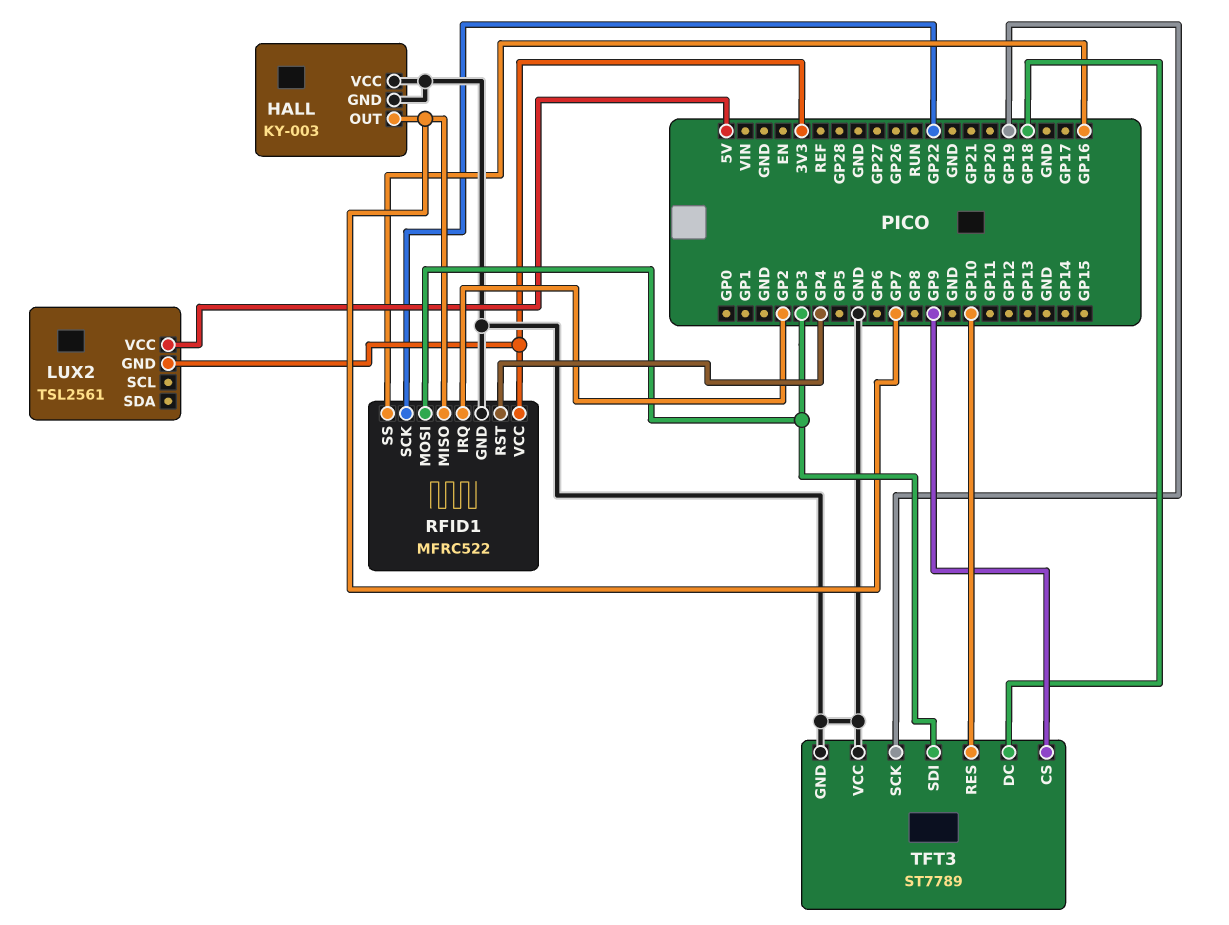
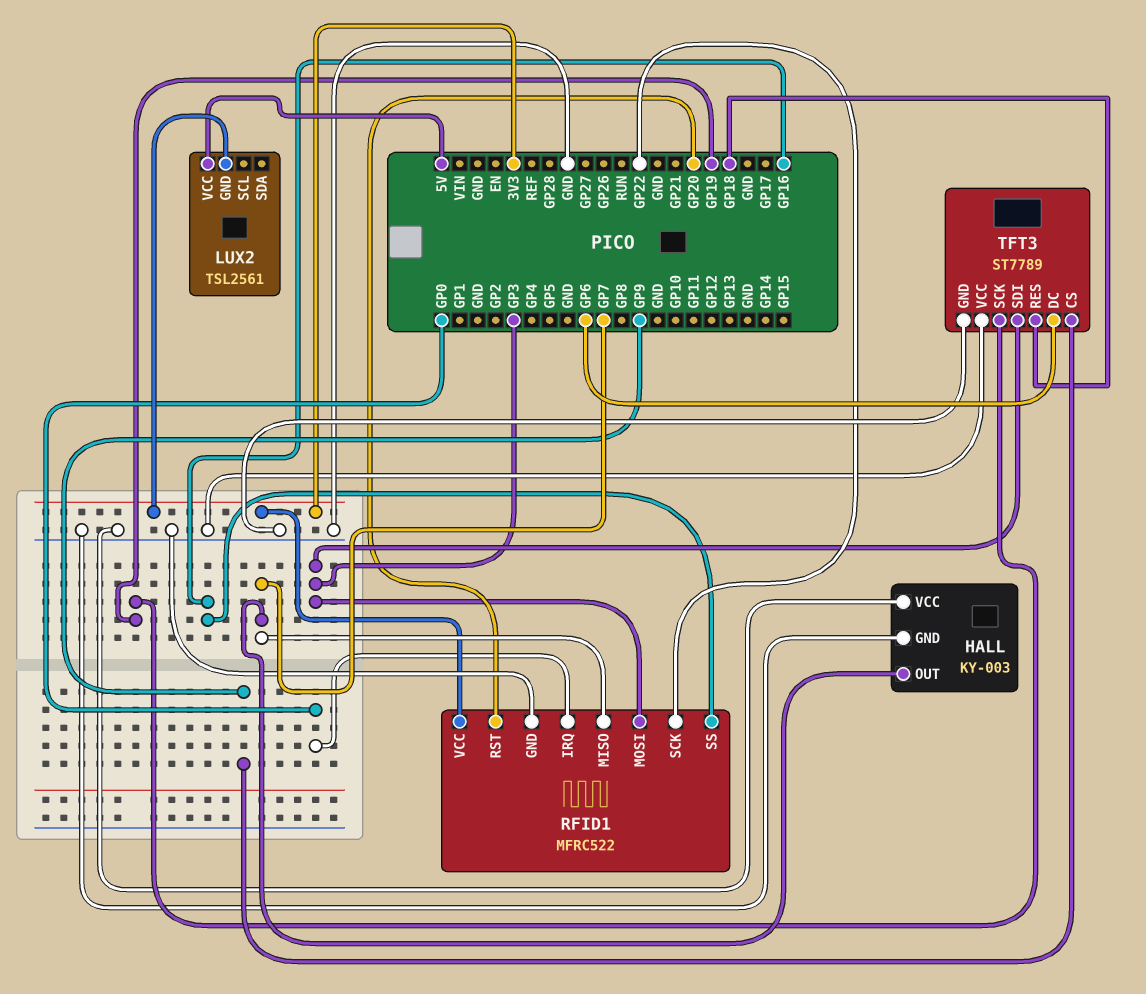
RFID1 pin IRQ: GP2 -> GP0
RFID1 pin RST: GP4 -> GP20
TFT3 pin DC: GP18 -> GP6
TFT3 pin RES: GP10 -> GP18

